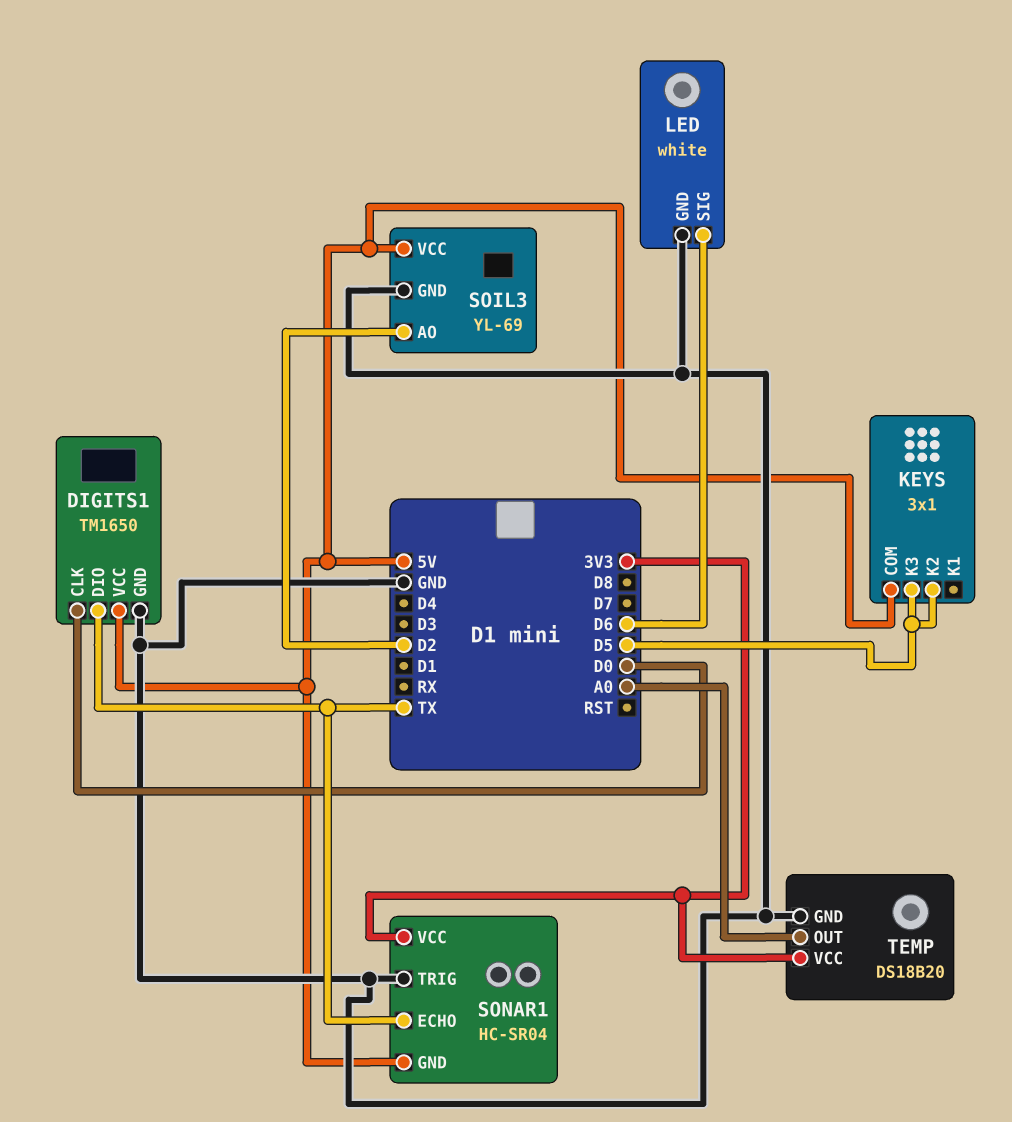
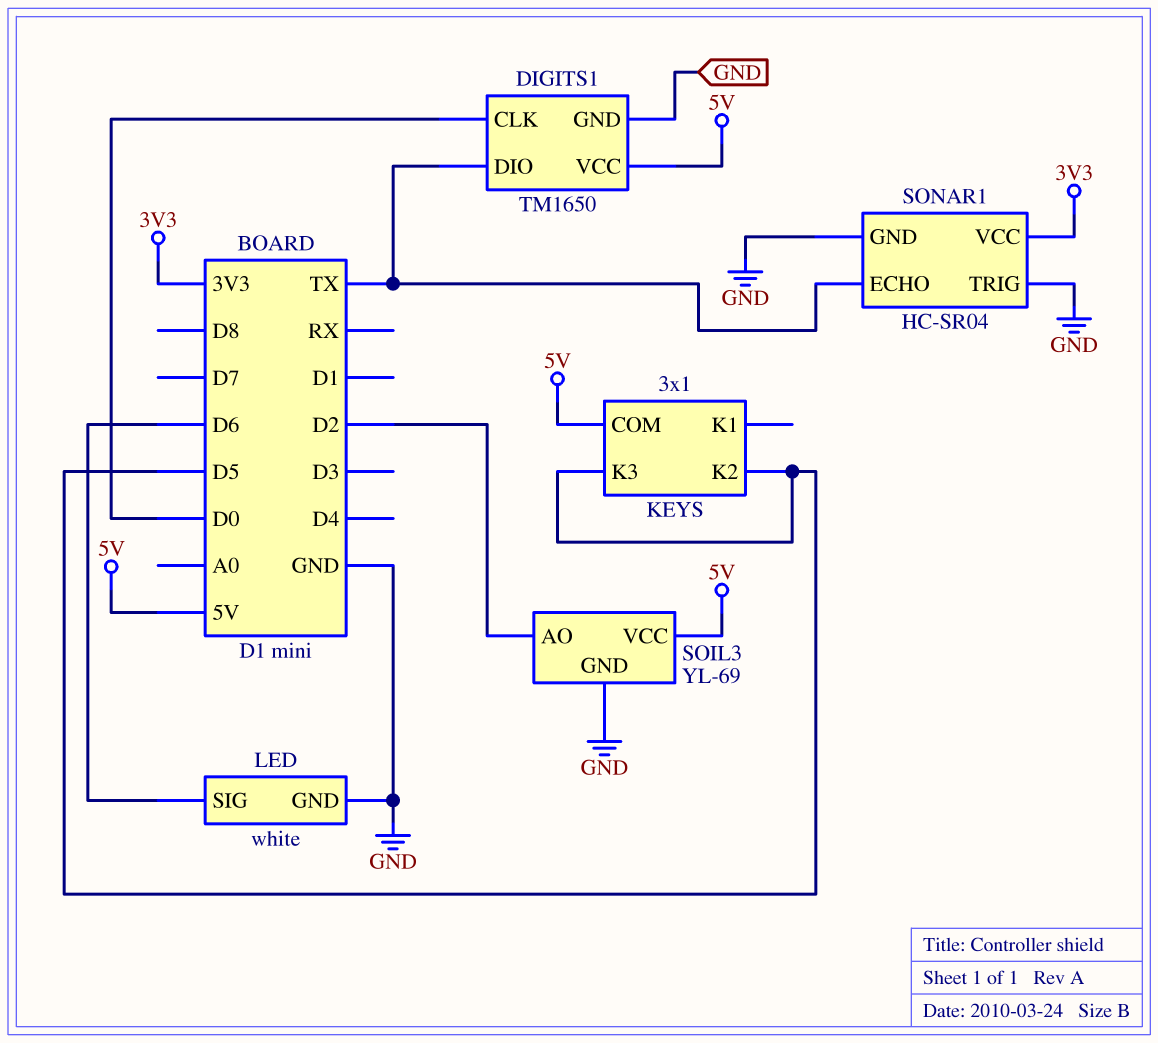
SONAR1 pin GND: 5V -> GND
TEMP: DS18B20 -> none
TEMP pin GND: GND -> none
TEMP pin OUT: A0 -> none
TEMP pin VCC: 3V3 -> none

